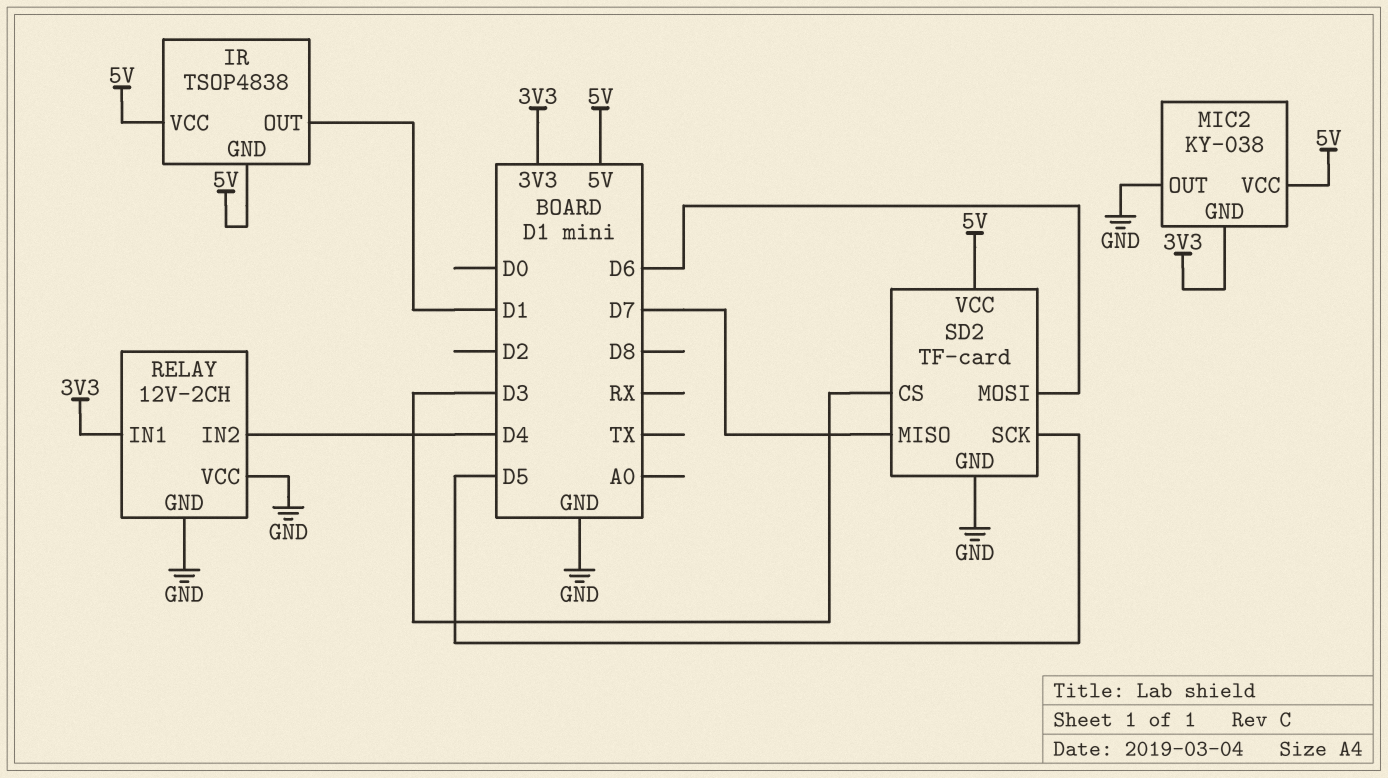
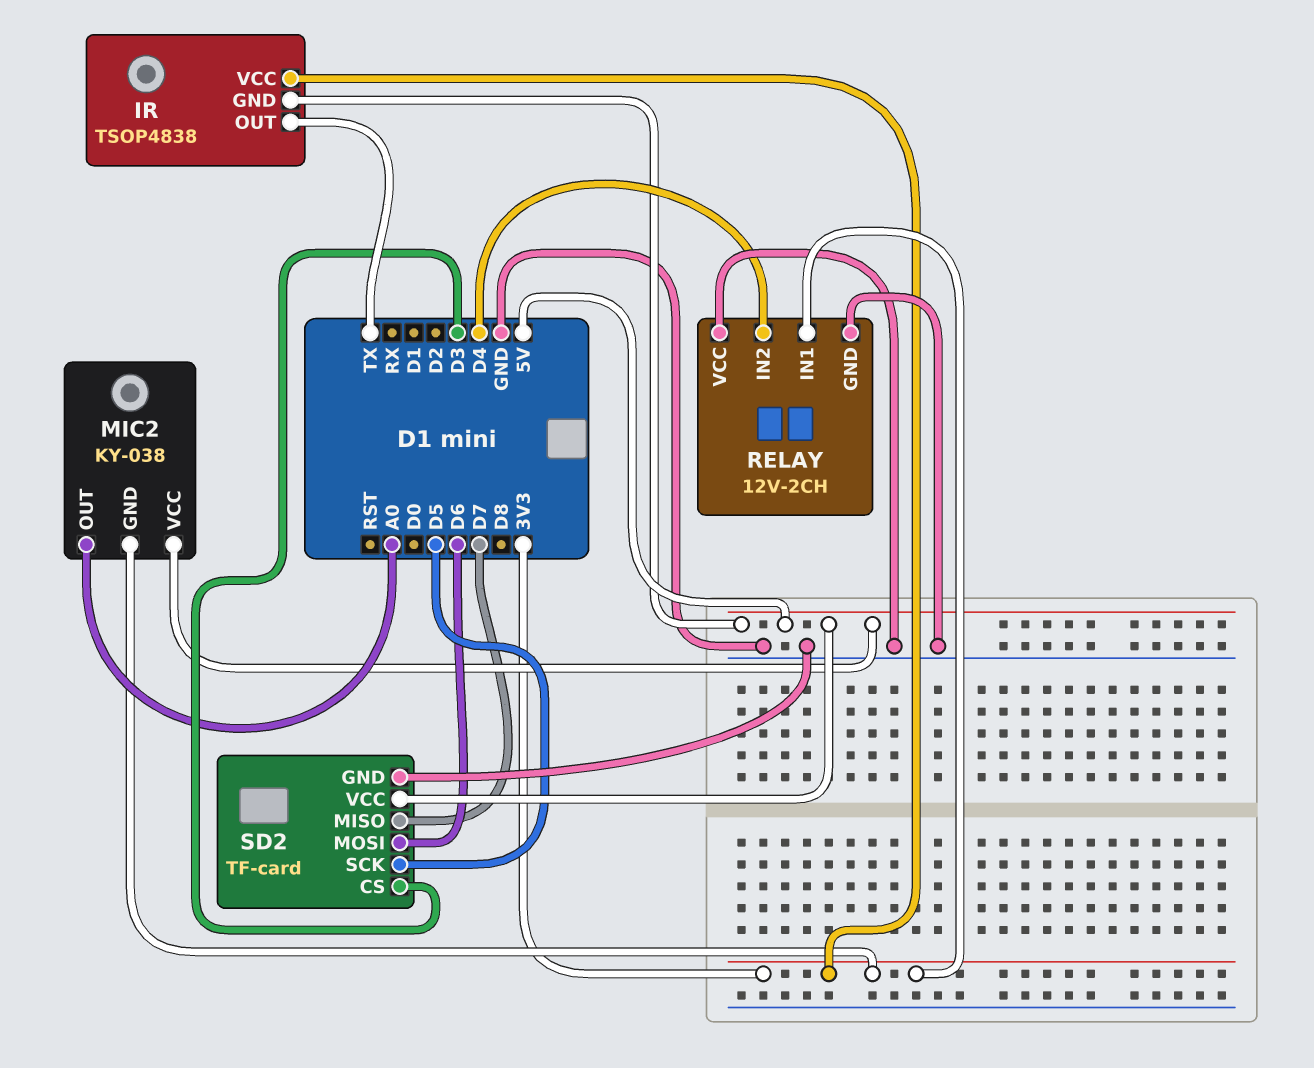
IR pin OUT: D1 -> TX
IR pin VCC: 5V -> 3V3
MIC2 pin OUT: GND -> A0

